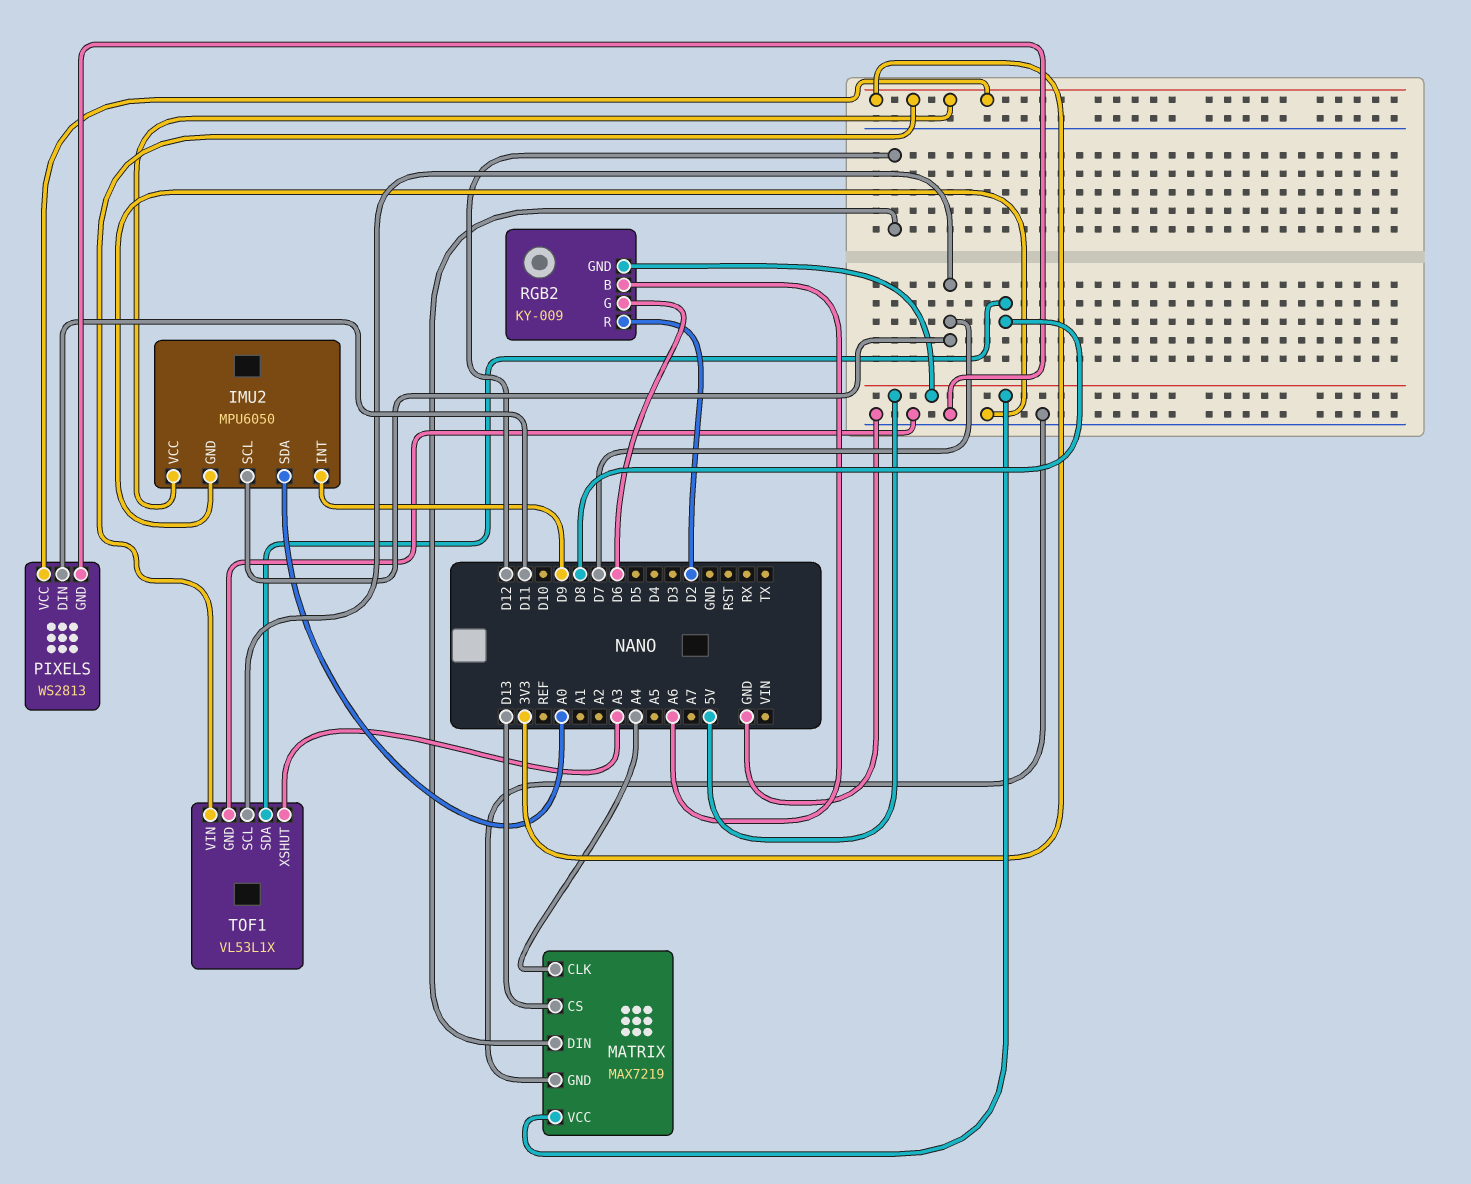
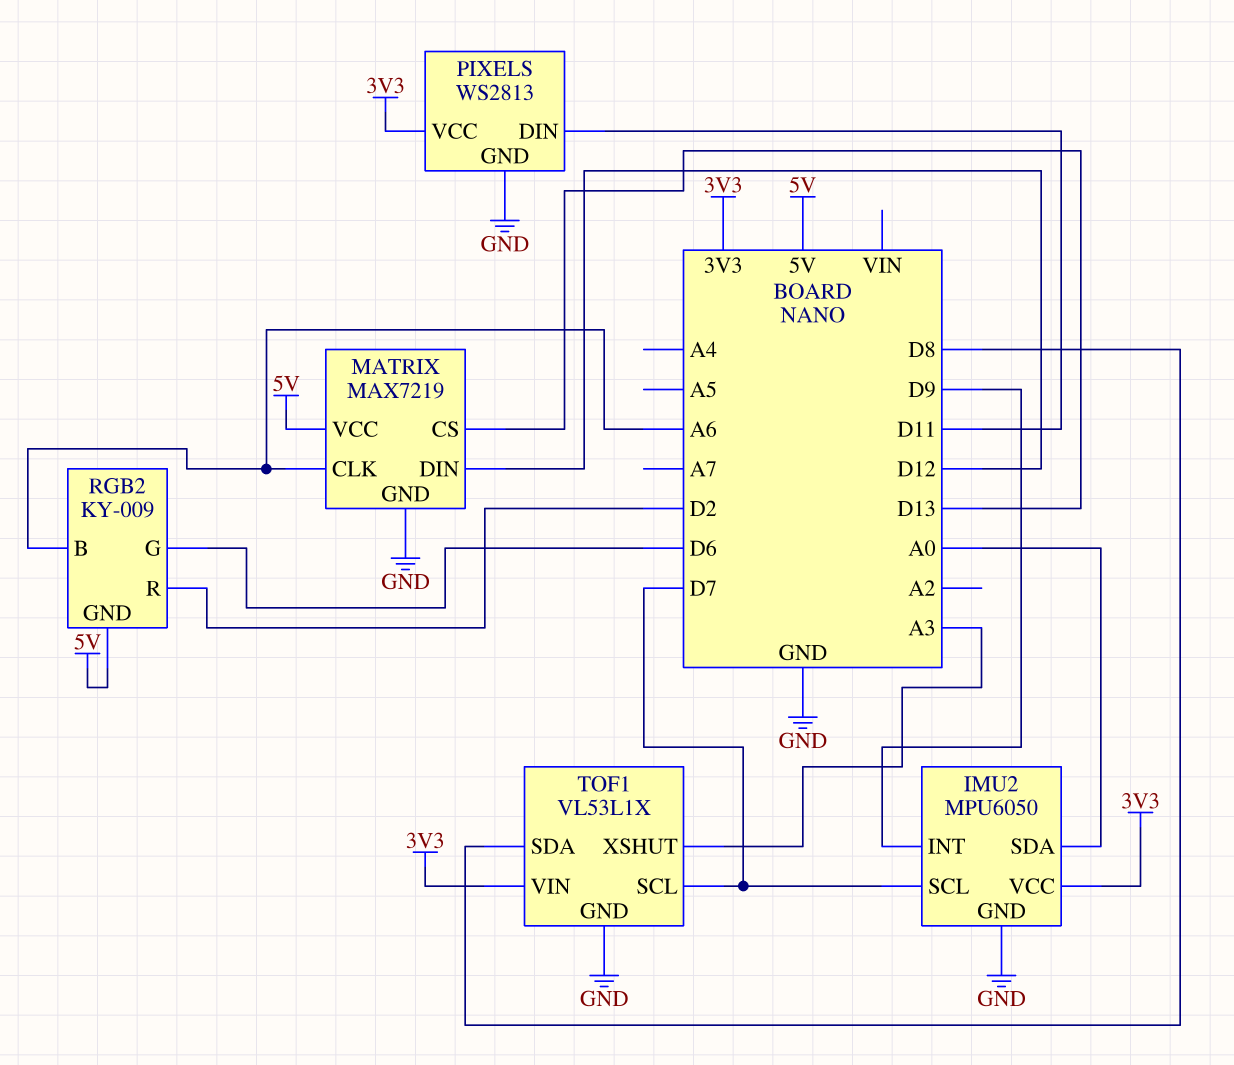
MATRIX pin CLK: A4 -> A6

